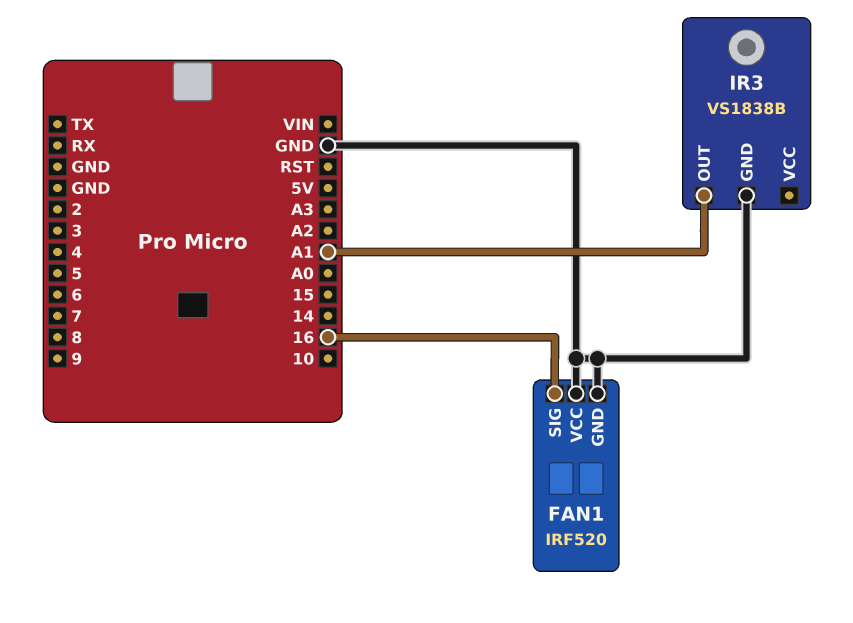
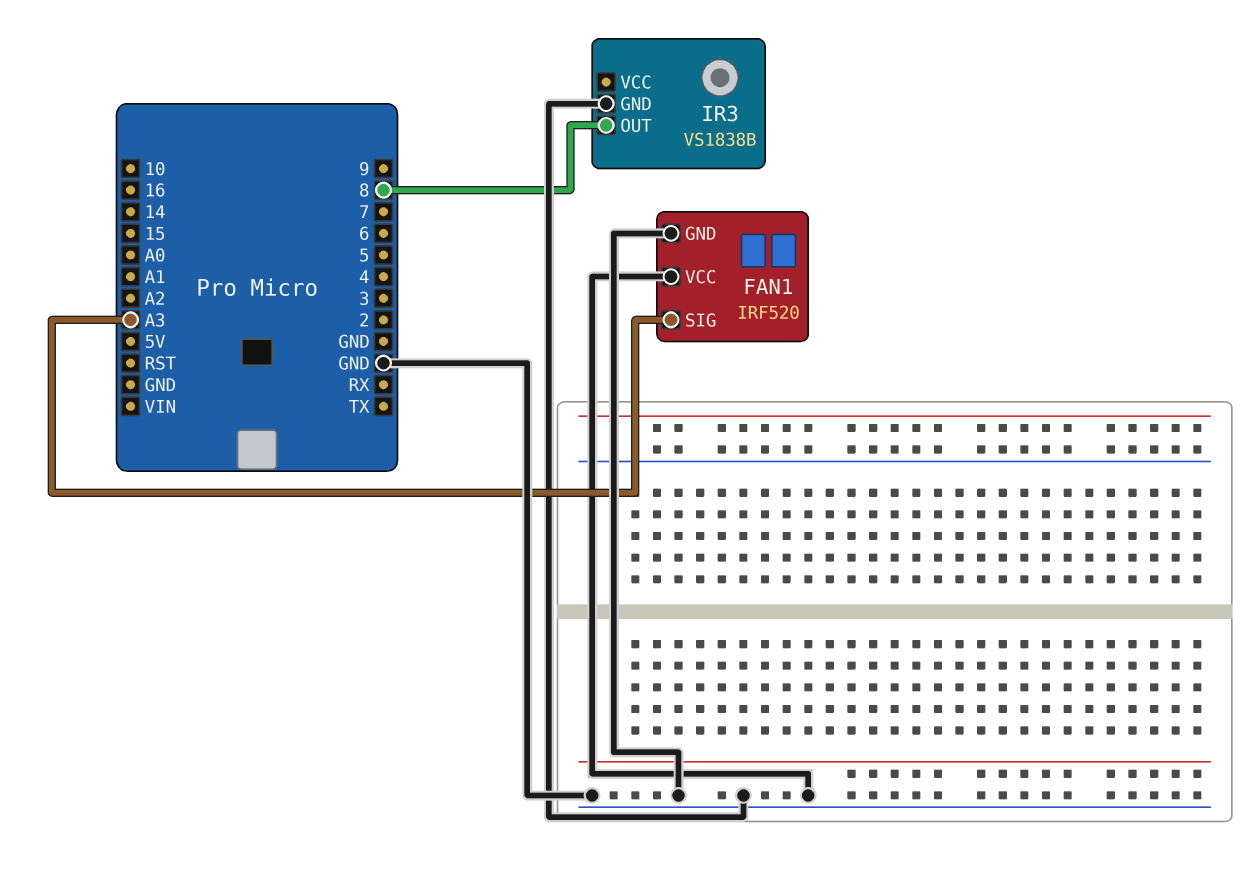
FAN1 pin SIG: 16 -> A3
IR3 pin OUT: A1 -> 8

